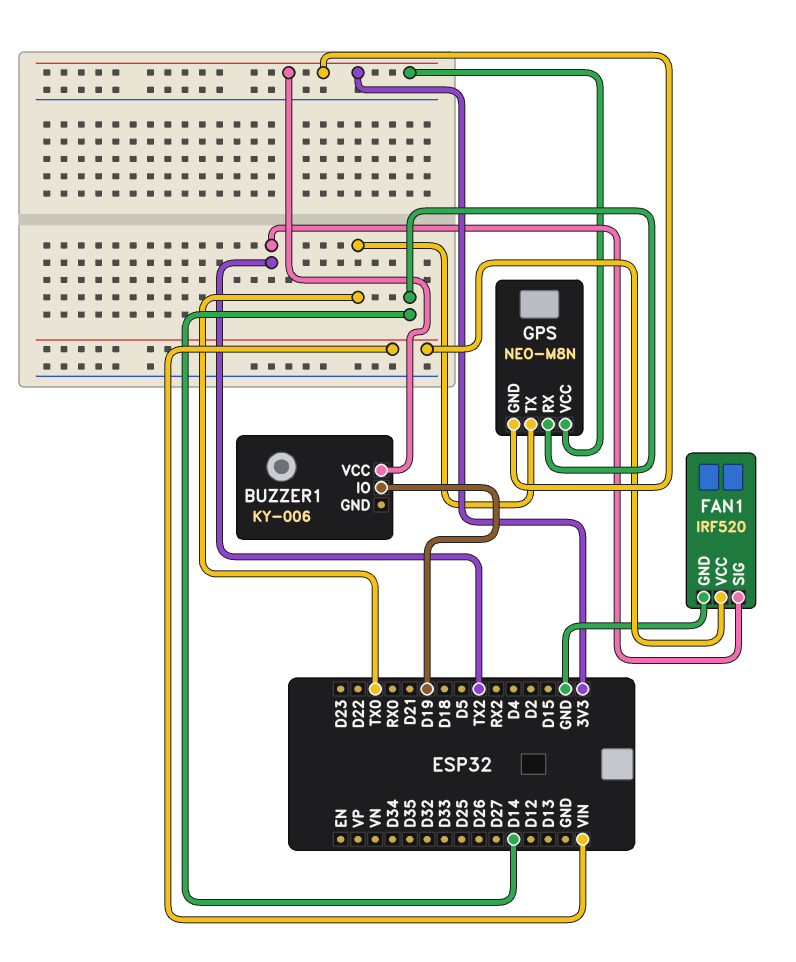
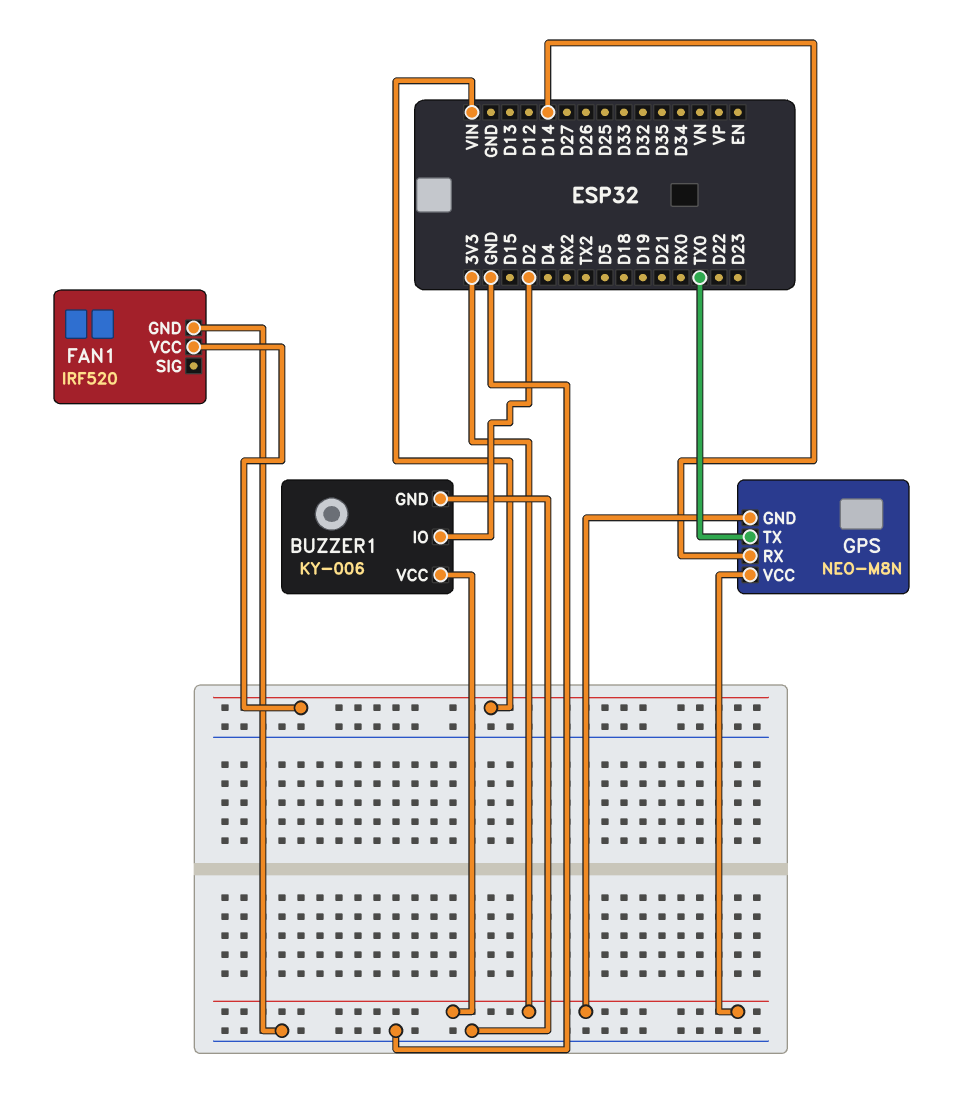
BUZZER1 pin GND: none -> GND
BUZZER1 pin IO: D19 -> D2
FAN1 pin SIG: TX2 -> none

